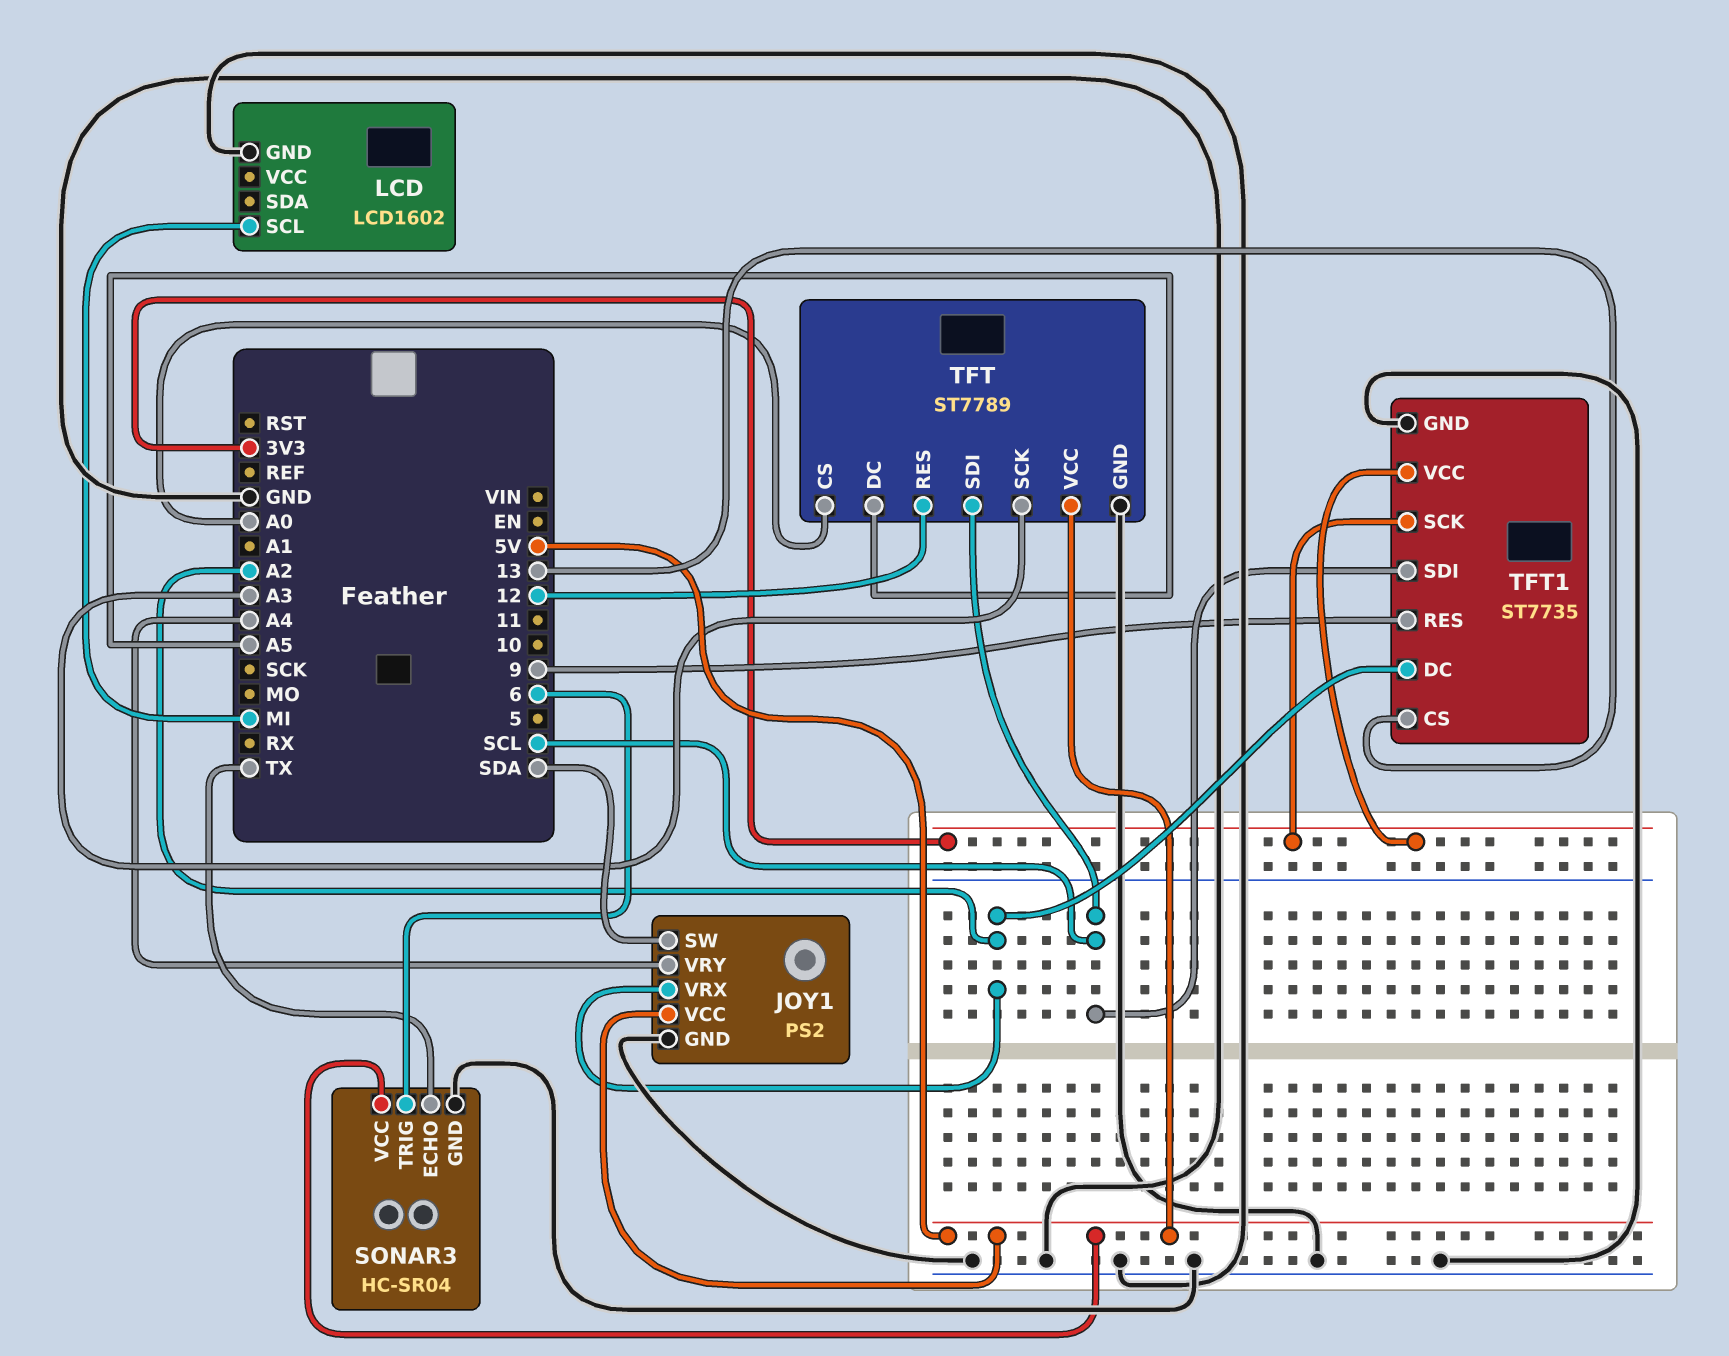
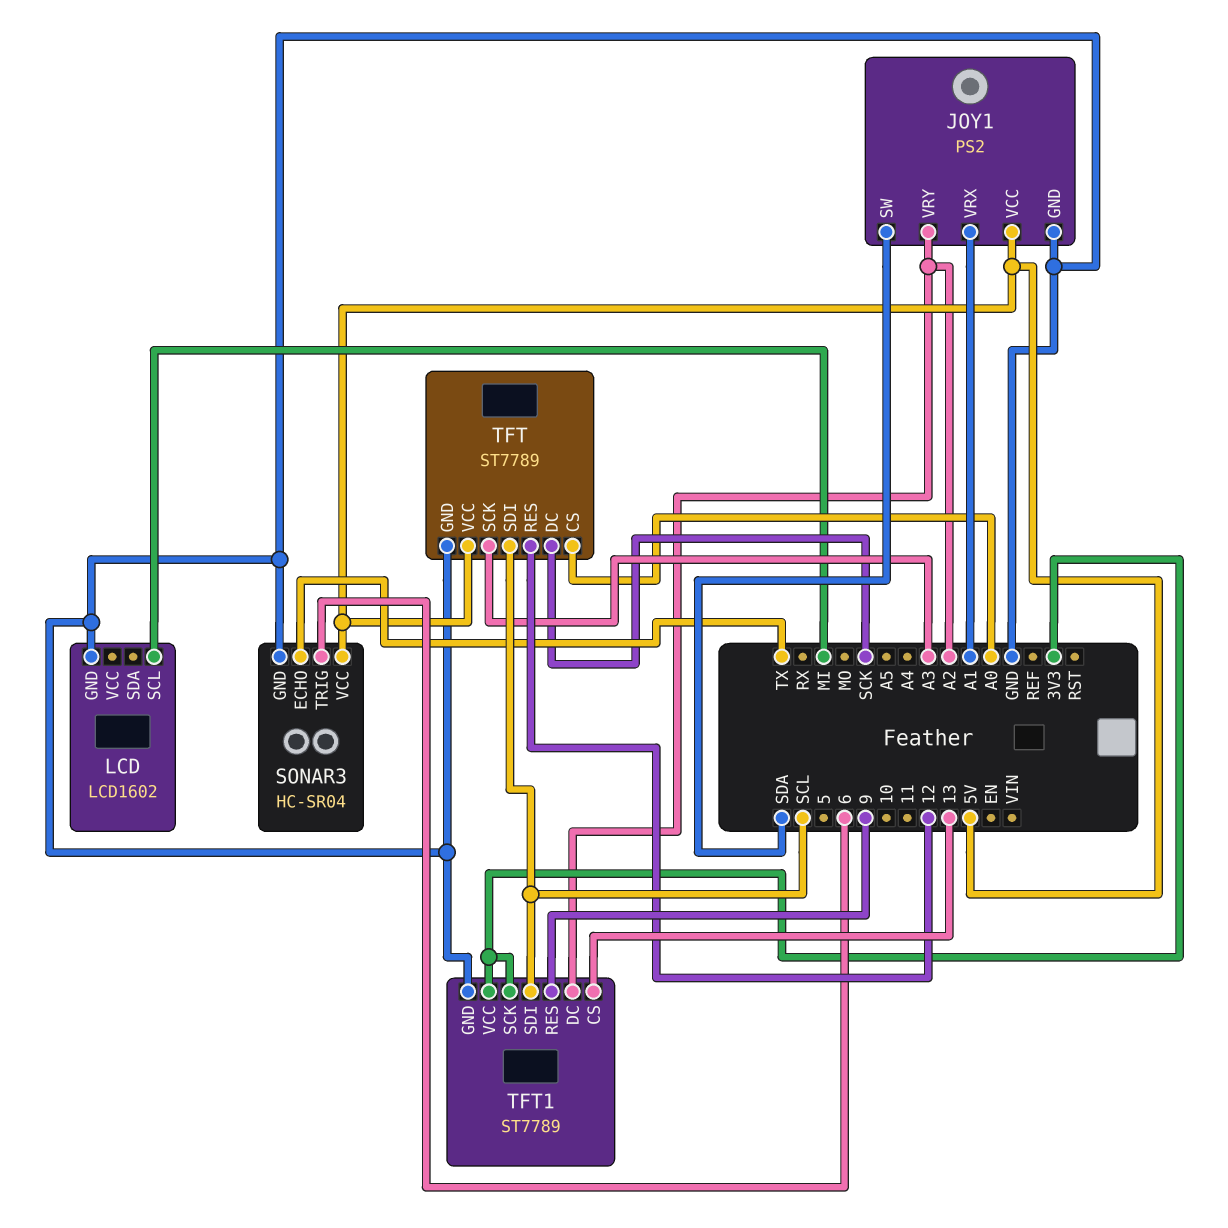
JOY1 pin VRX: A2 -> A1
JOY1 pin VRY: A4 -> A2
TFT pin DC: A5 -> SCK
TFT1: ST7735 -> ST7789

